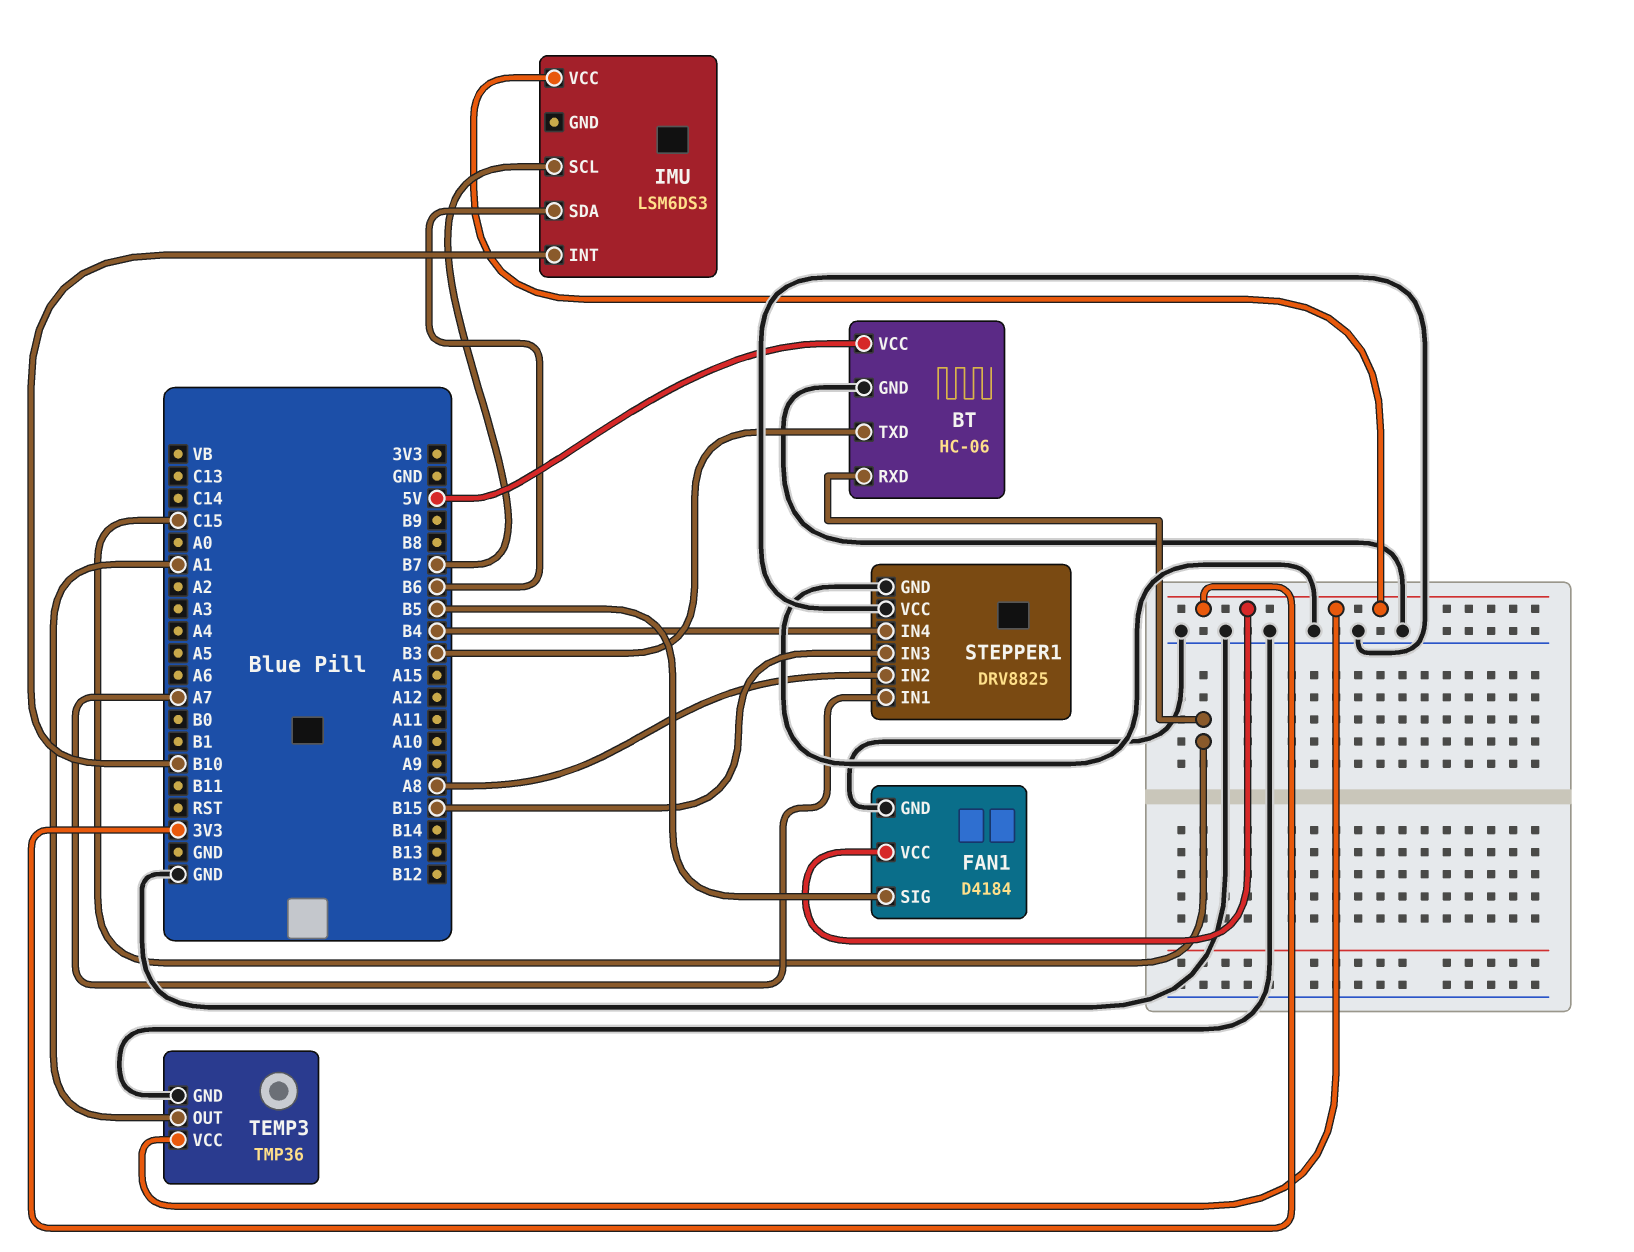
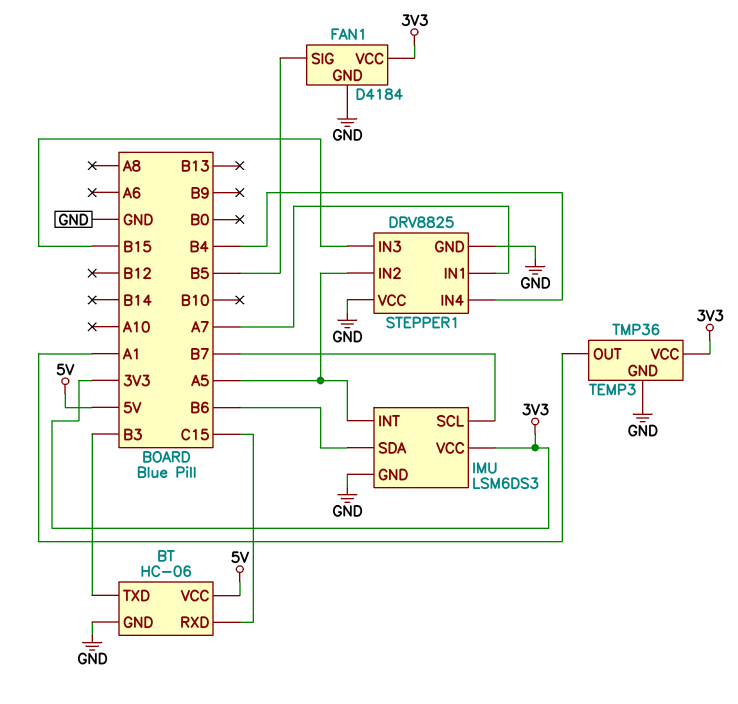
IMU pin GND: none -> GND
IMU pin INT: B10 -> A5
STEPPER1 pin IN2: A8 -> A5

